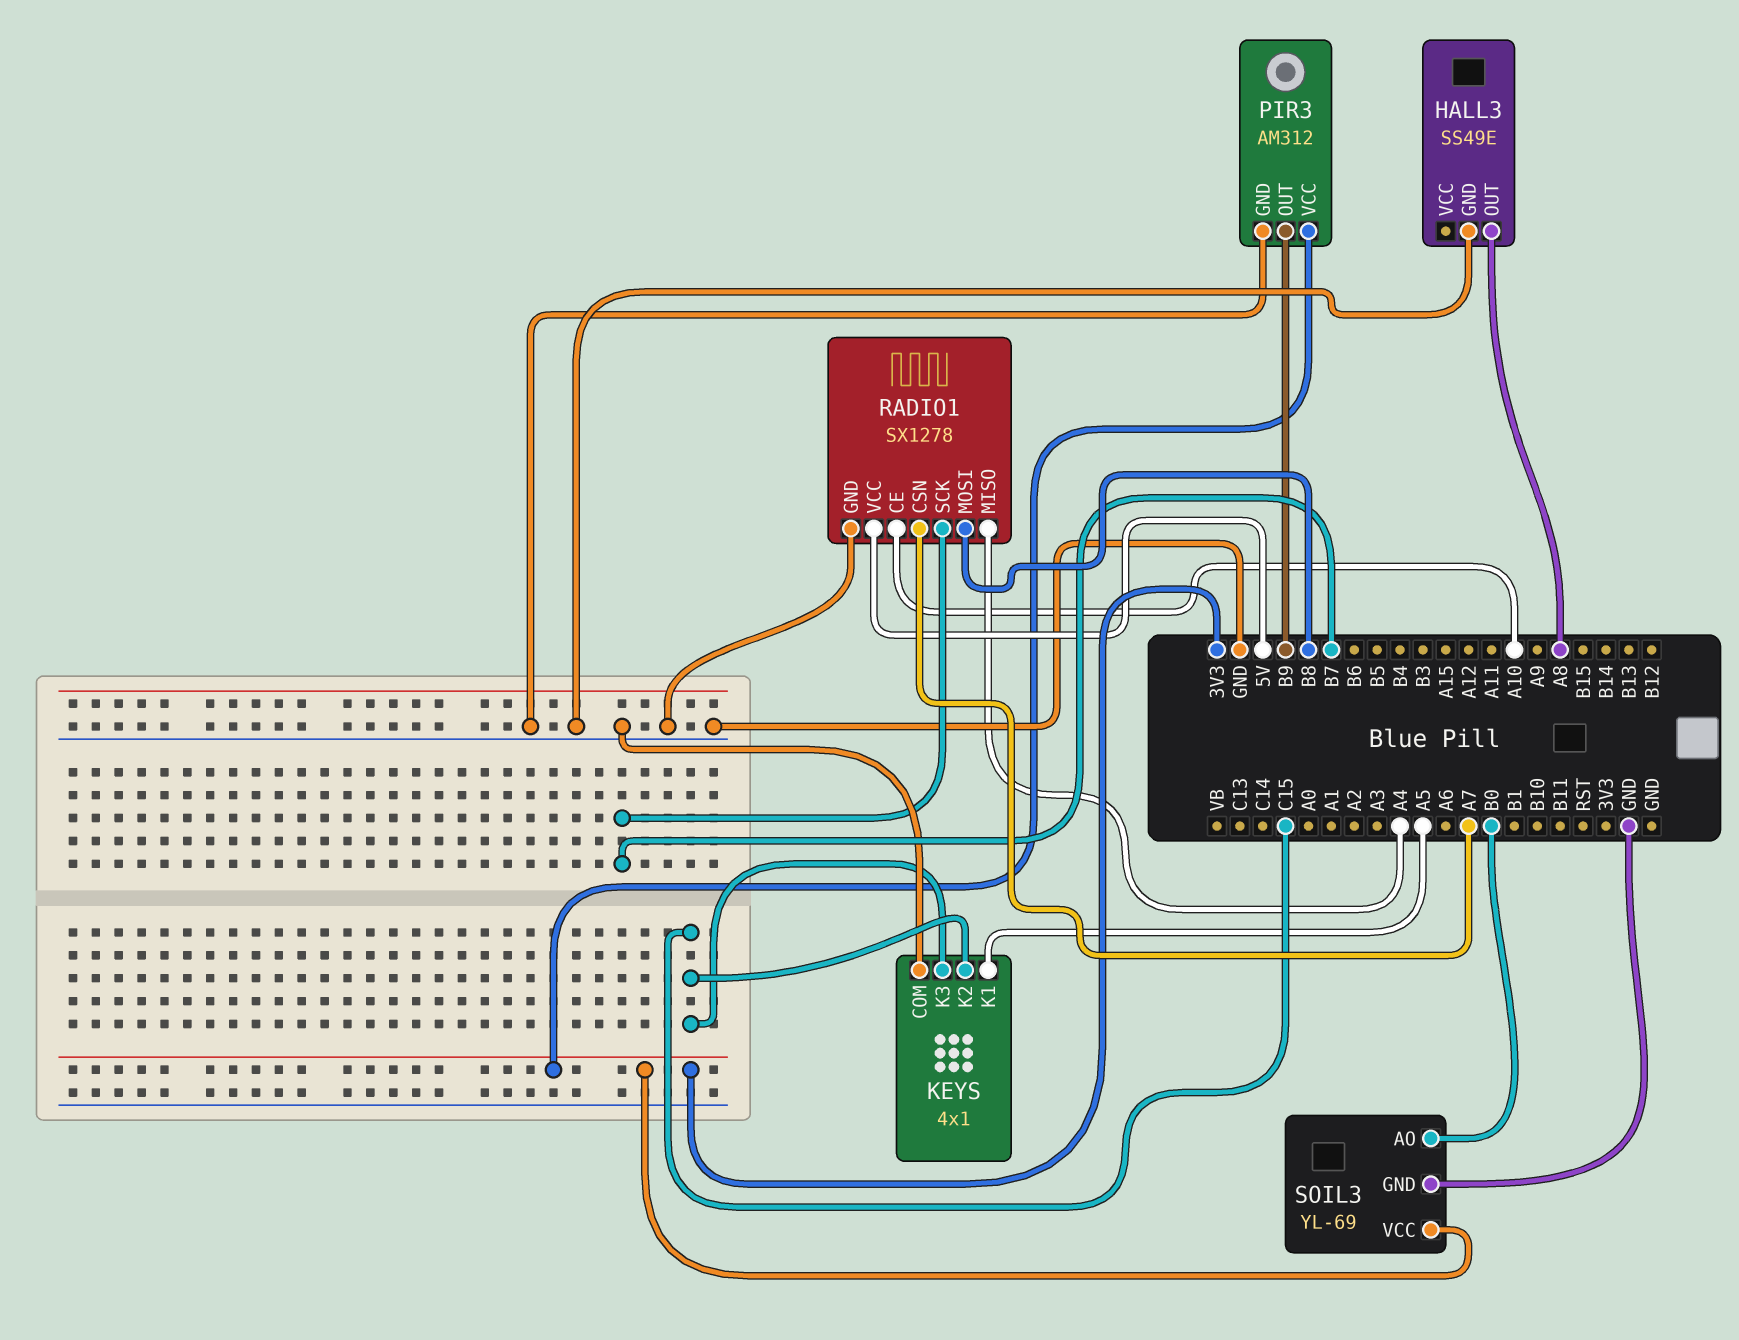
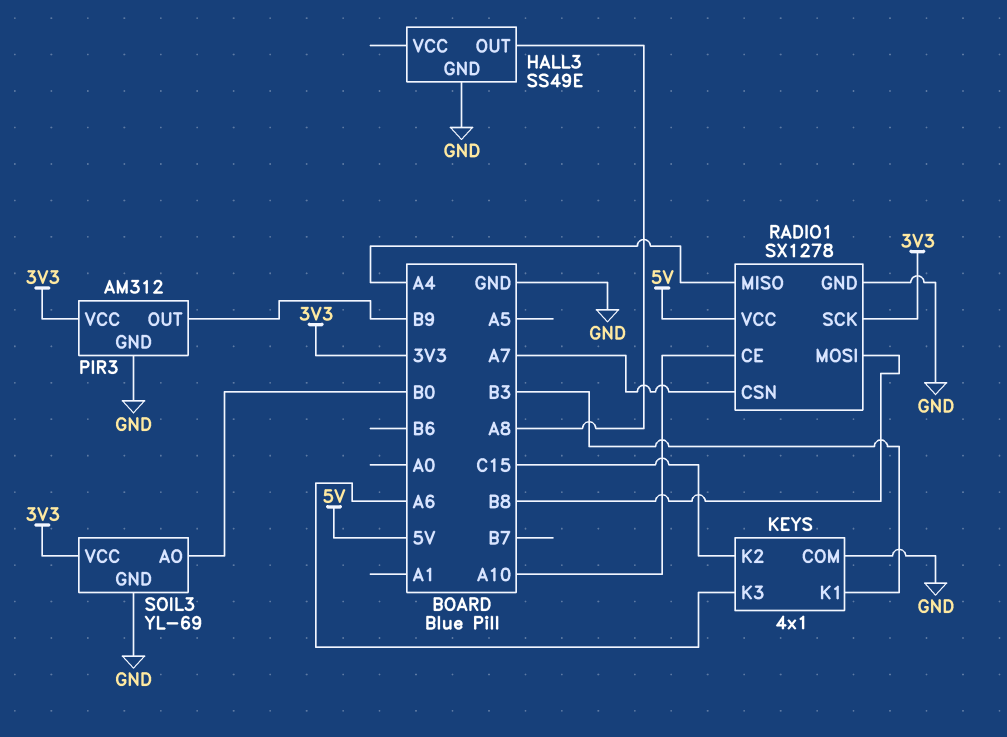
KEYS pin K1: A5 -> B3
KEYS pin K3: C15 -> A6
RADIO1 pin SCK: B7 -> 3V3

